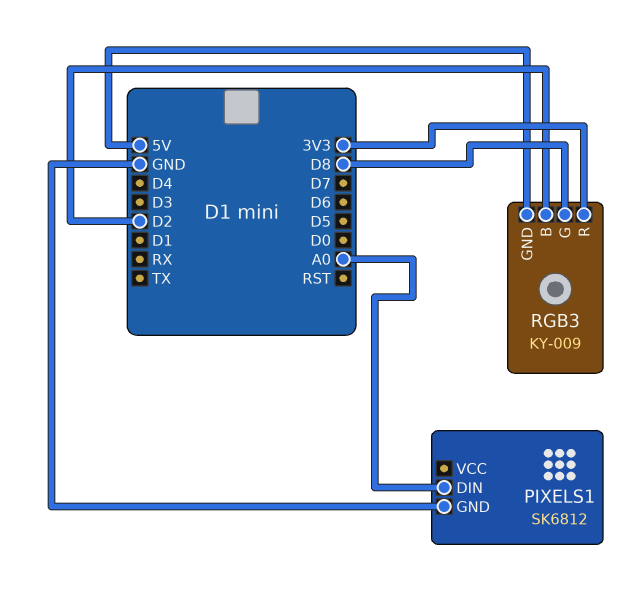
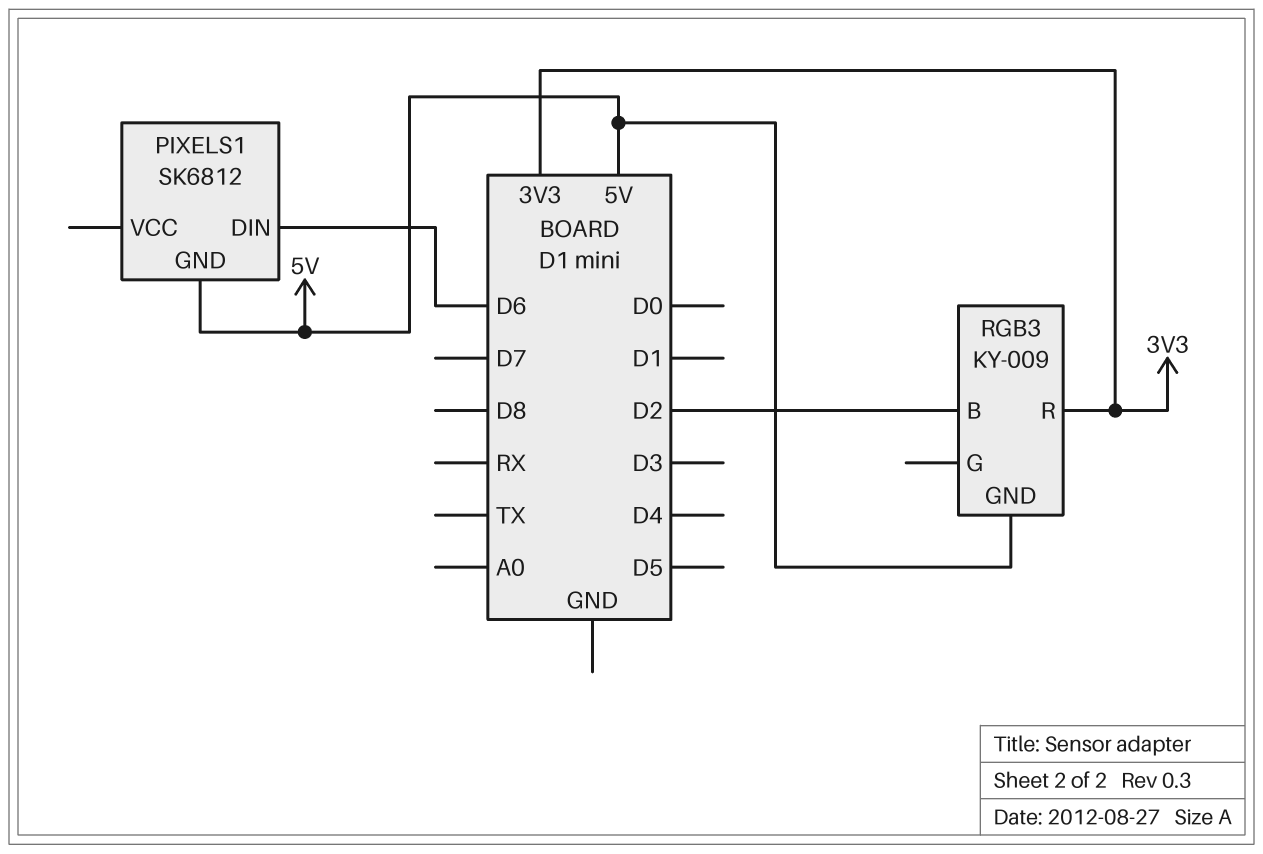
PIXELS1 pin DIN: A0 -> D6
PIXELS1 pin GND: GND -> 5V
RGB3 pin G: D8 -> none

